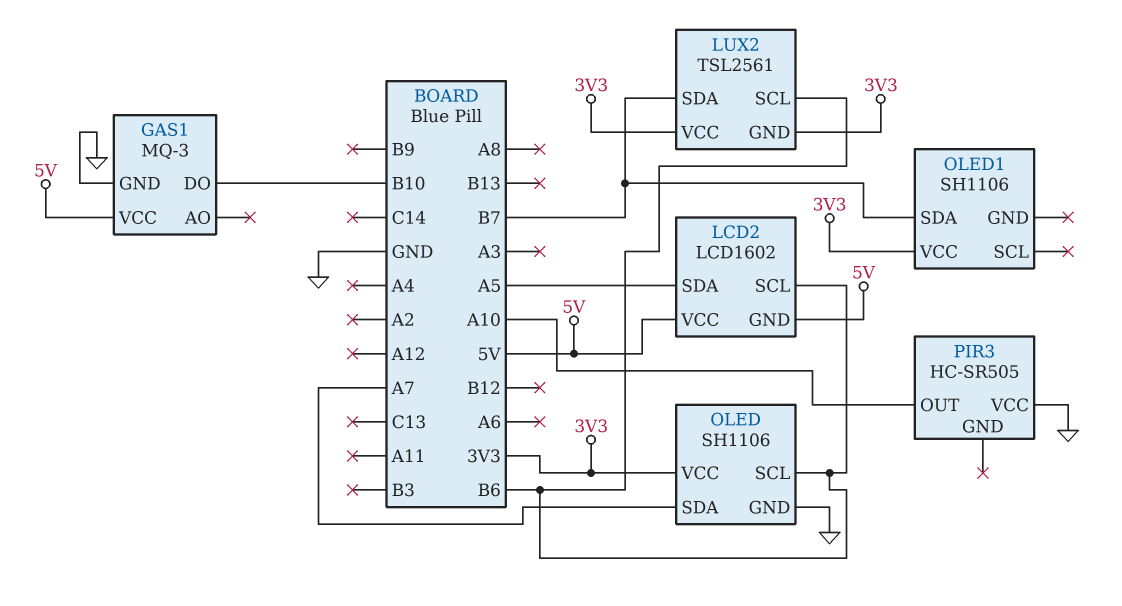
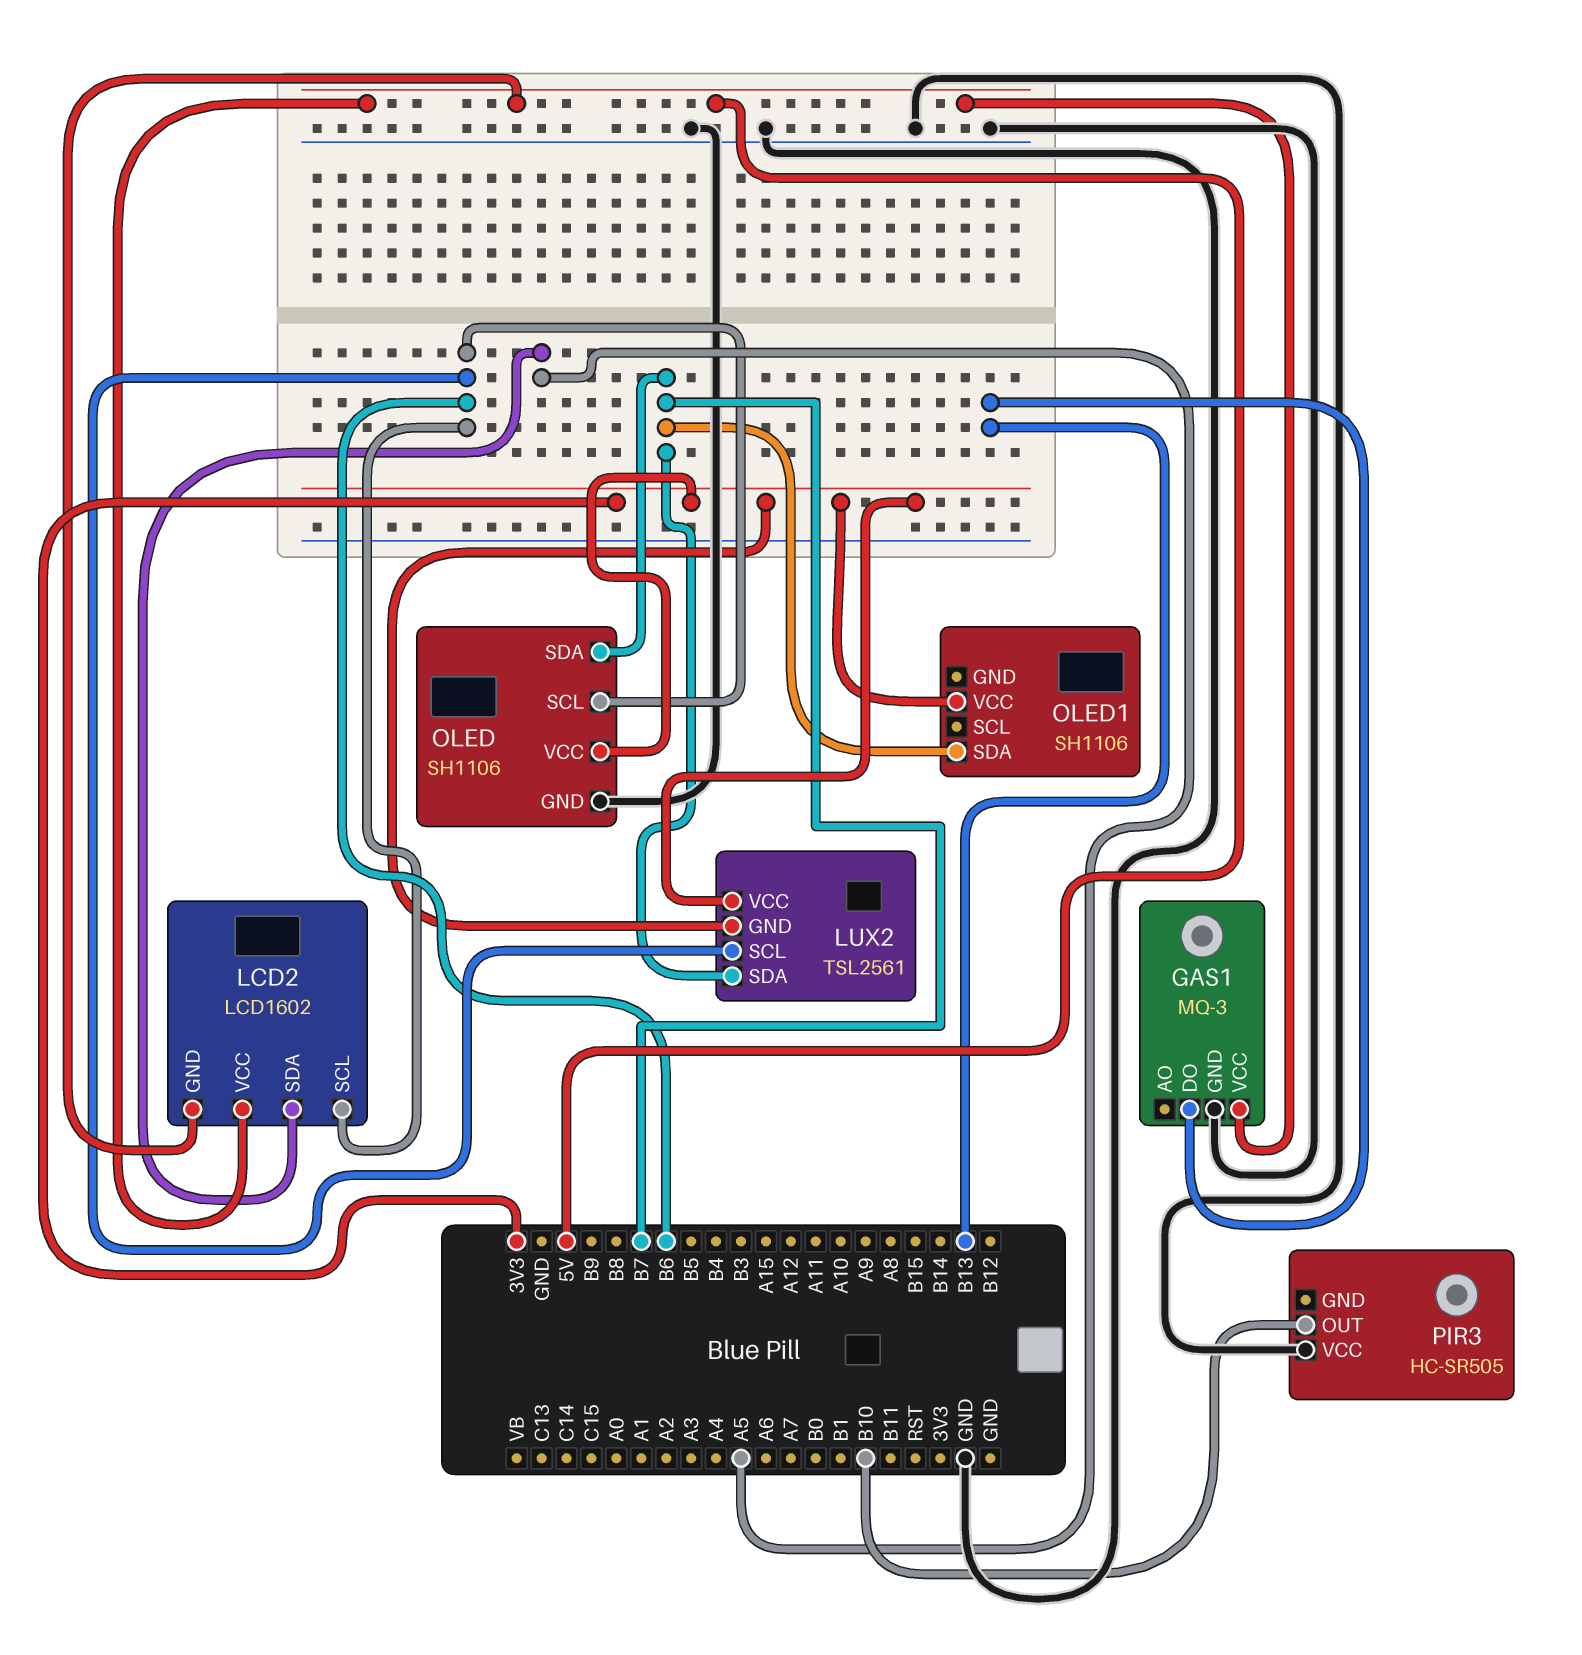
GAS1 pin DO: B10 -> B13
OLED pin SDA: A7 -> B7
PIR3 pin OUT: A10 -> B10

